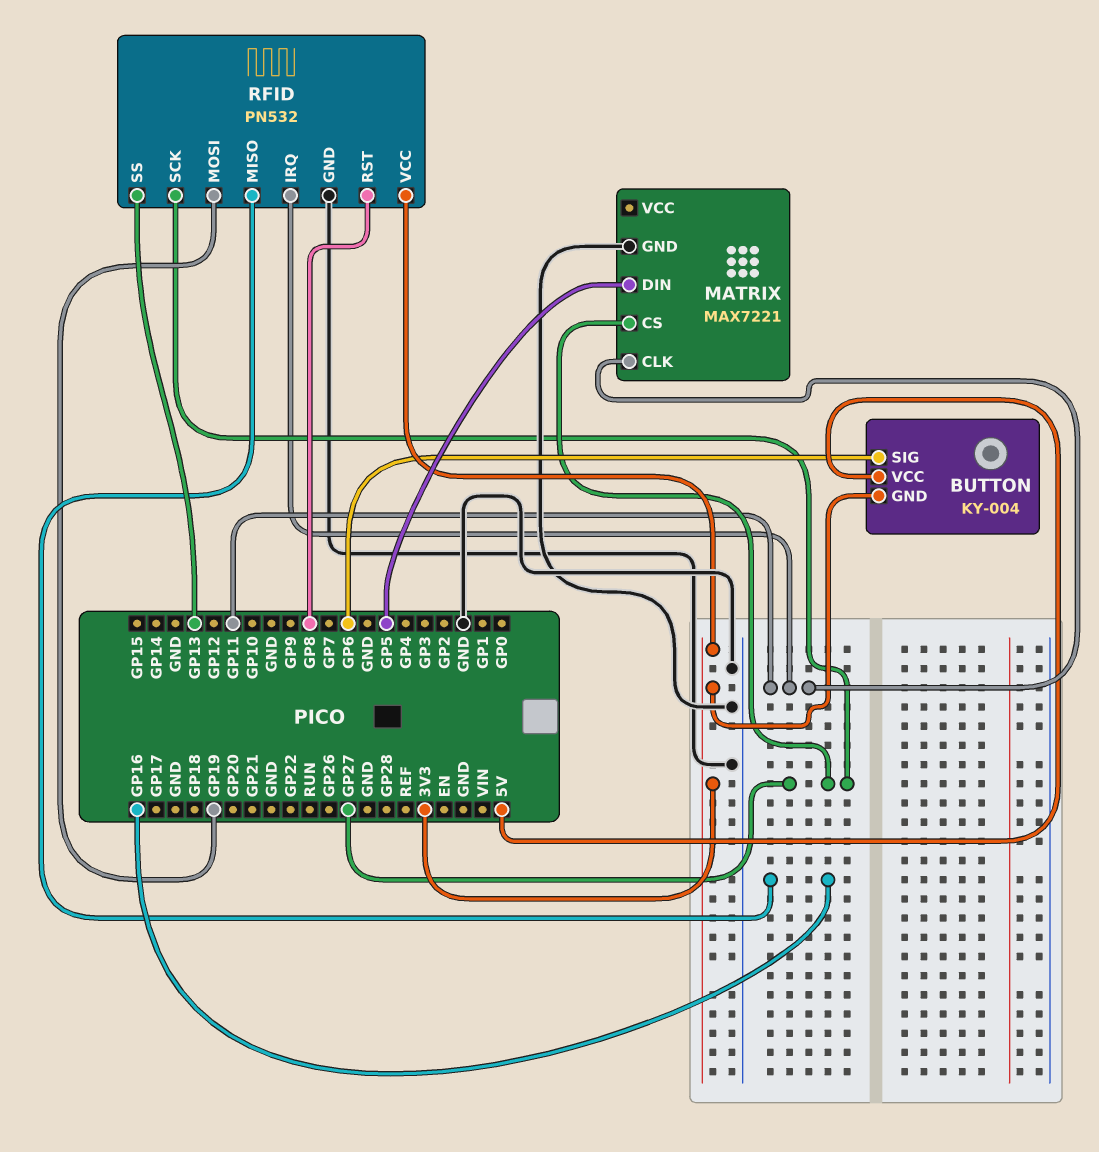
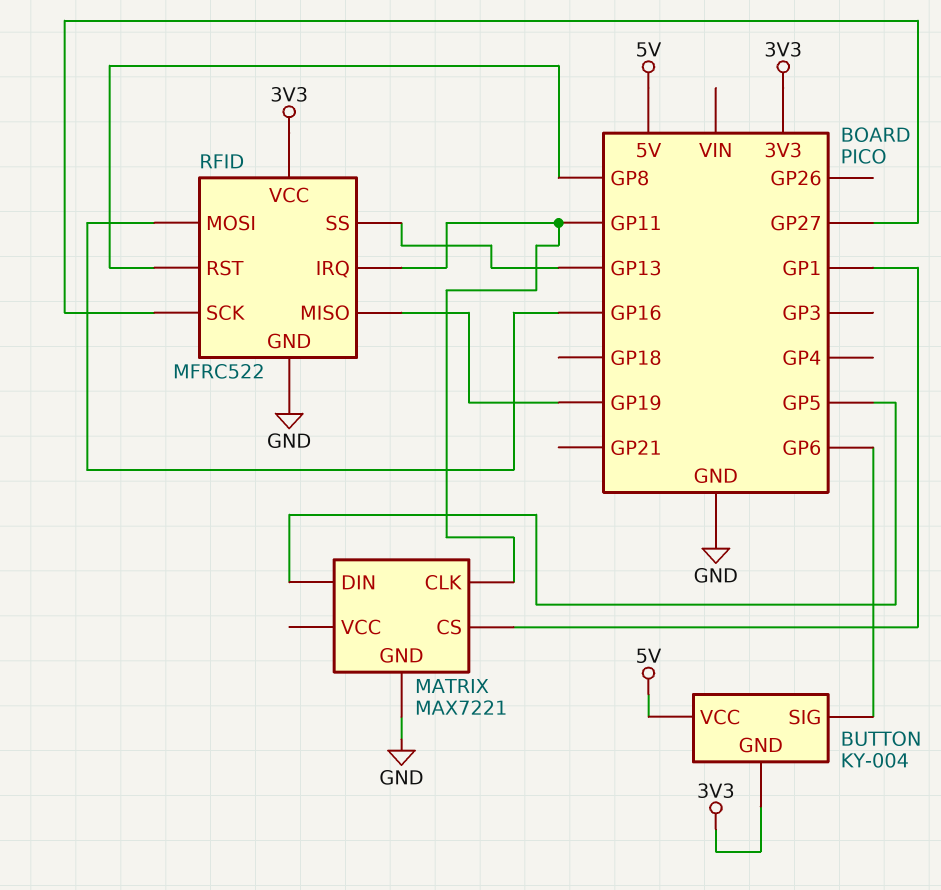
MATRIX pin CS: GP27 -> GP1
RFID: PN532 -> MFRC522
RFID pin MISO: GP16 -> GP19
RFID pin MOSI: GP19 -> GP16

